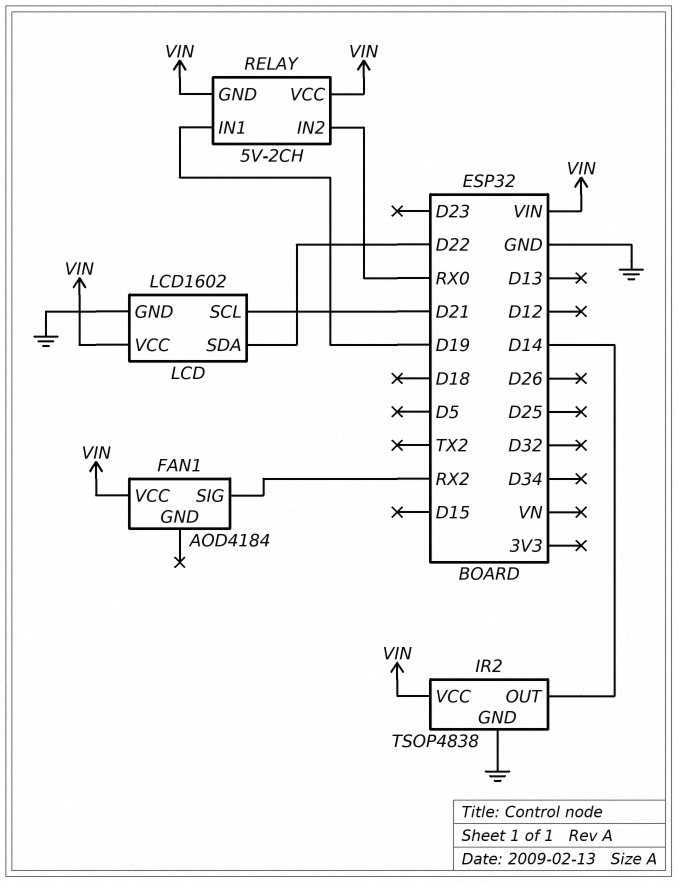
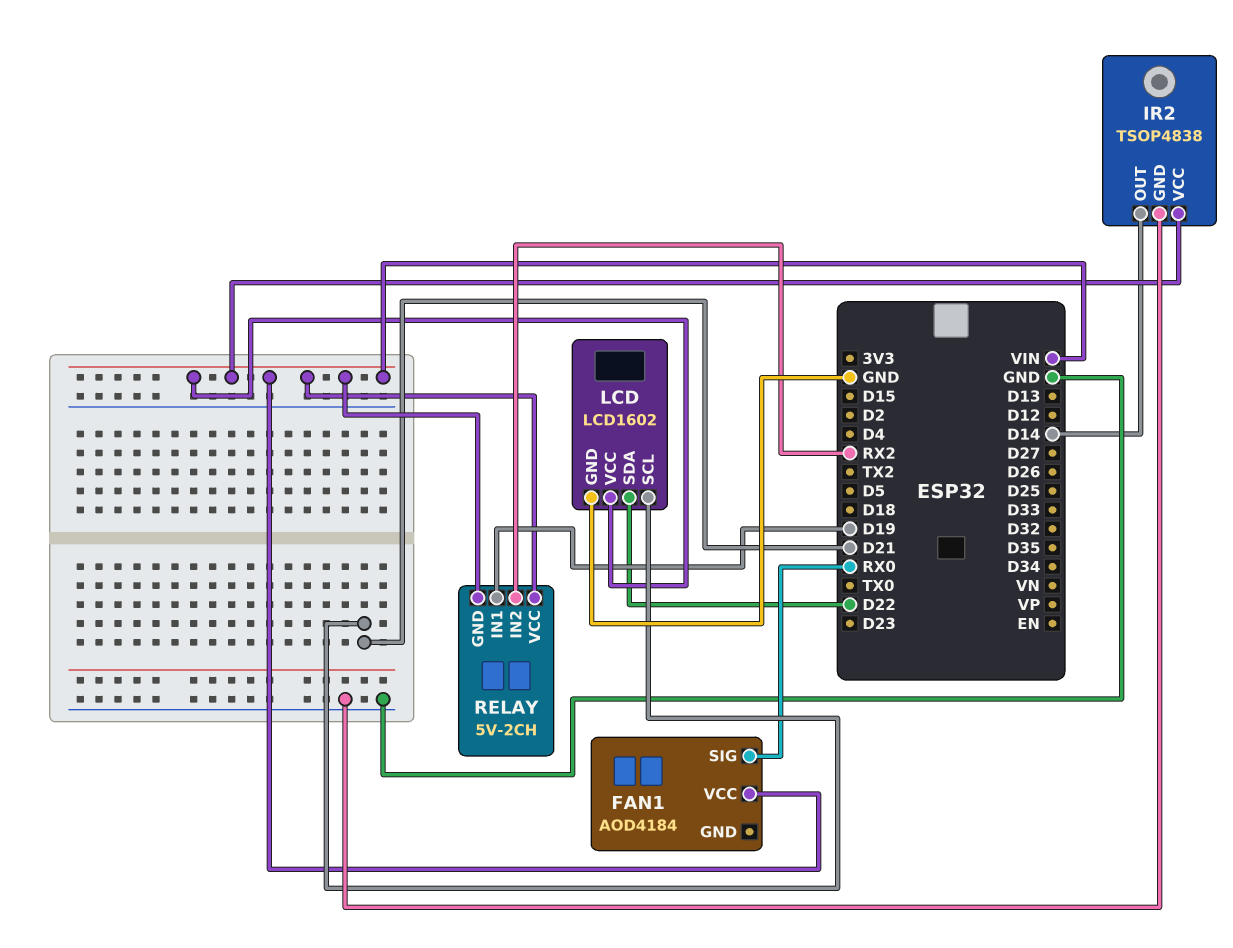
FAN1 pin SIG: RX2 -> RX0
RELAY pin IN2: RX0 -> RX2

